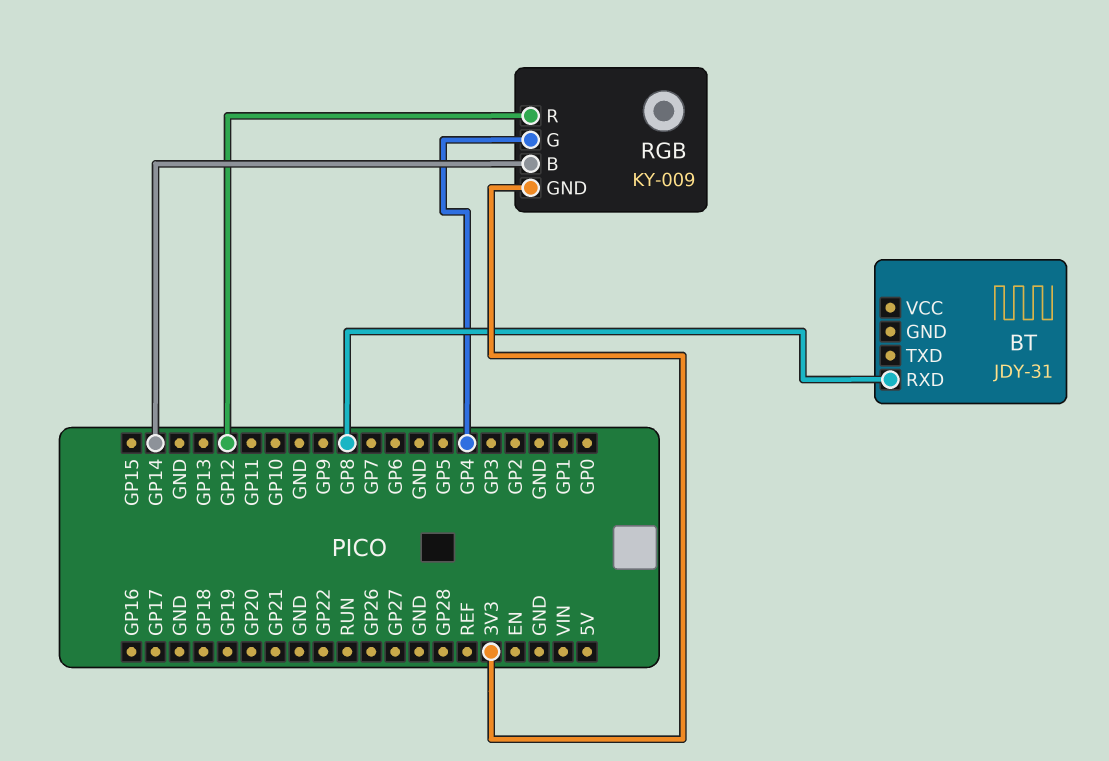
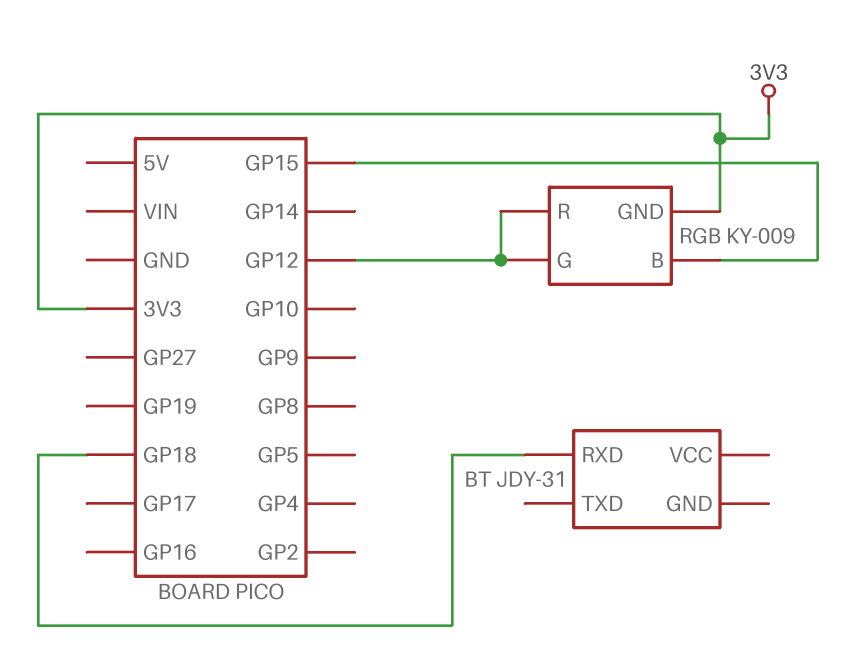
BT pin RXD: GP8 -> GP18
RGB pin B: GP14 -> GP15
RGB pin G: GP4 -> GP12

